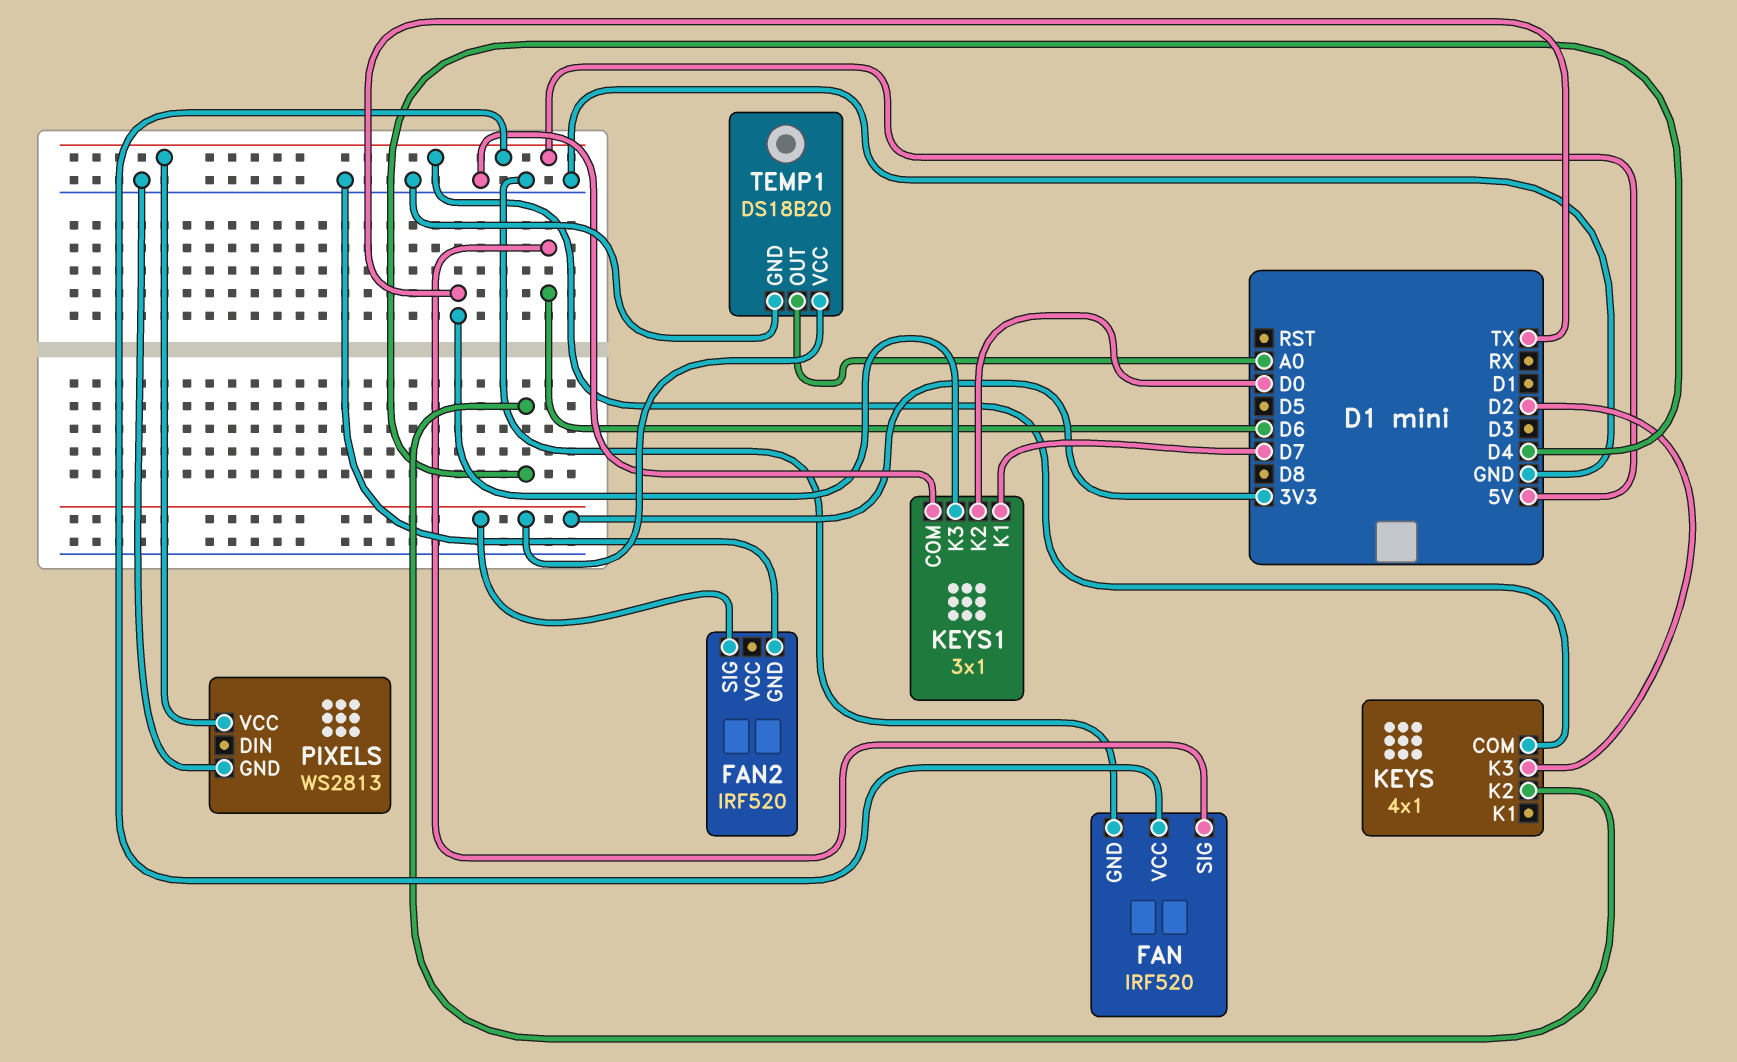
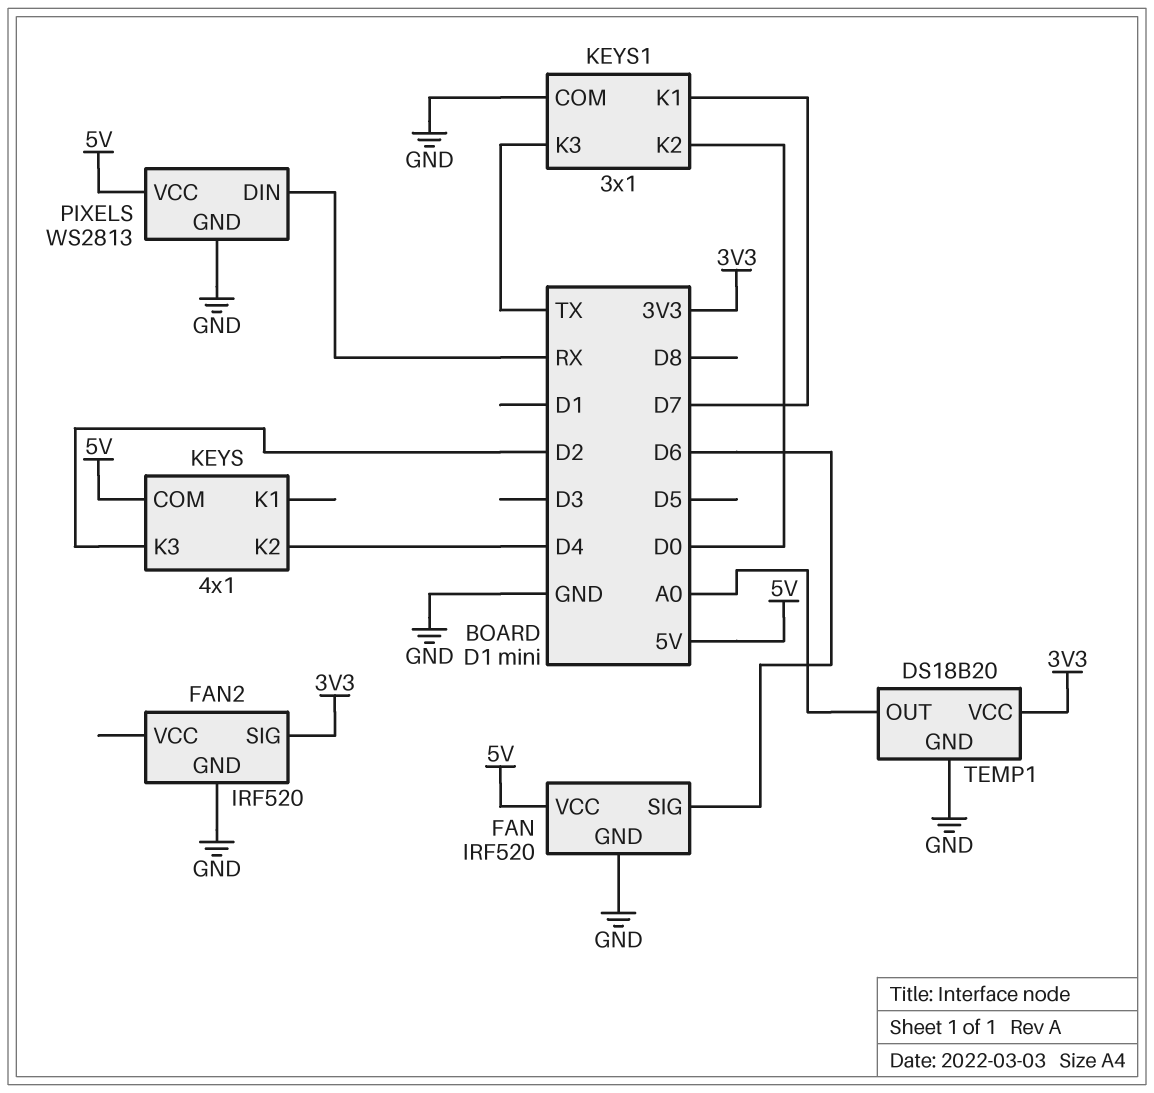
PIXELS pin DIN: none -> RX

